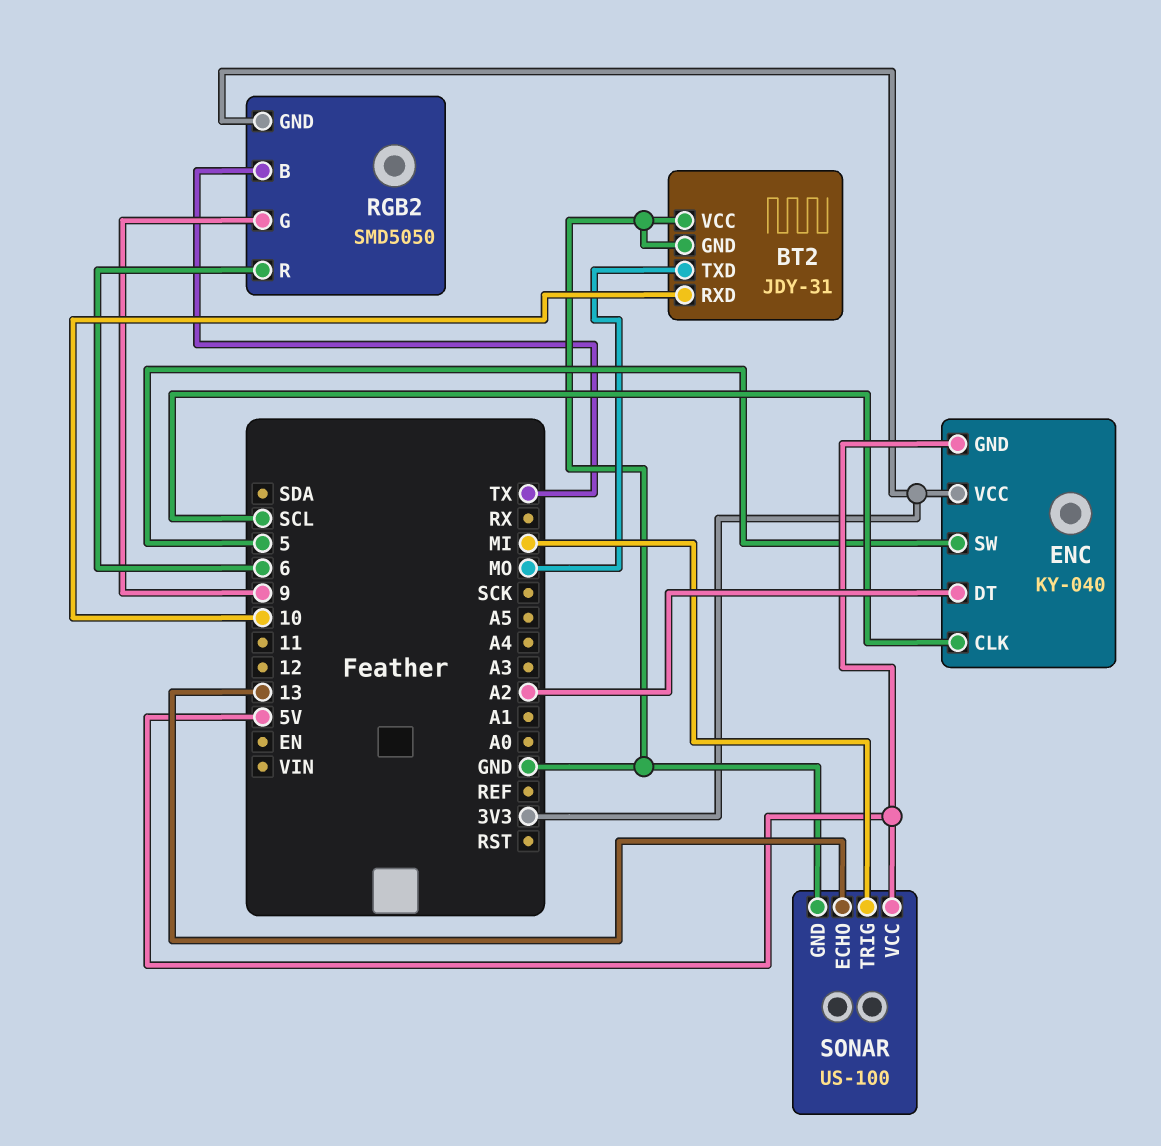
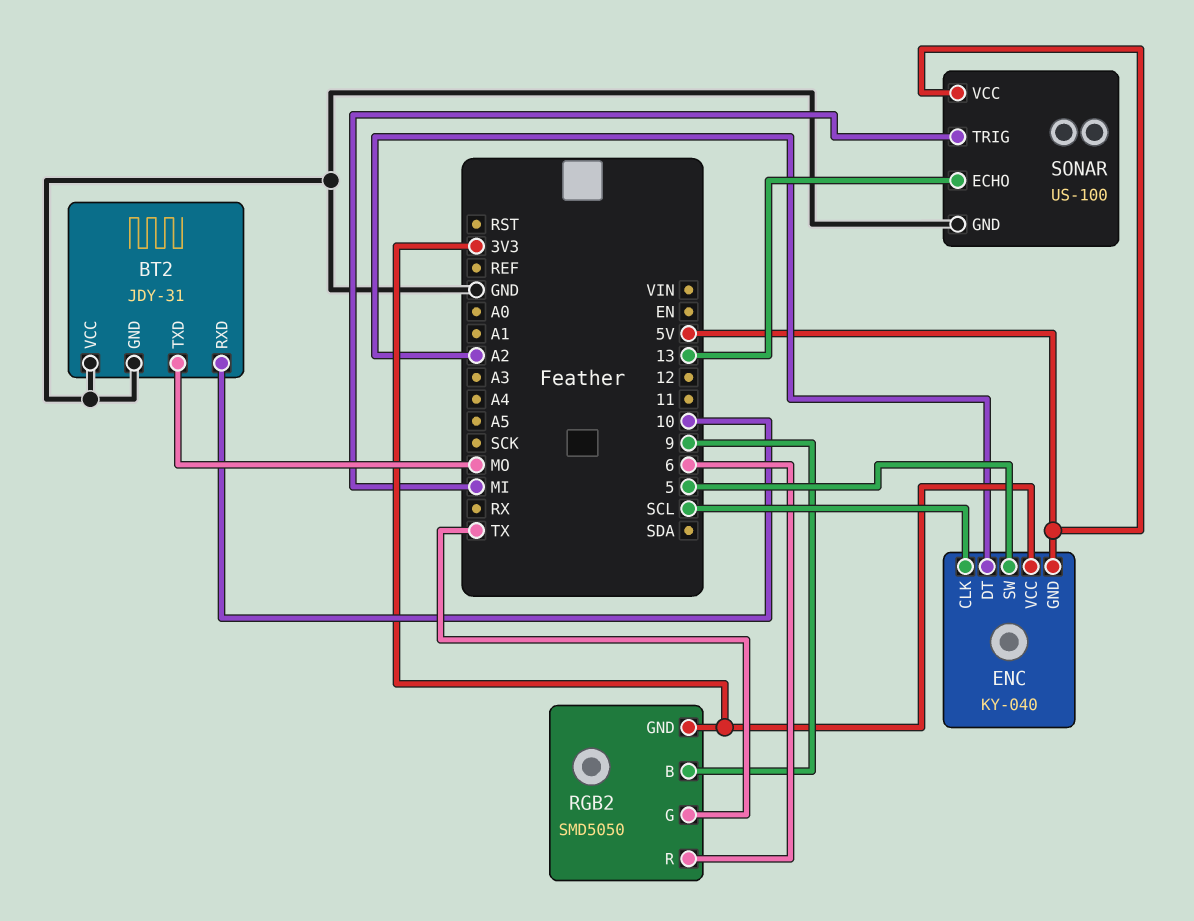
RGB2 pin B: TX -> 9
RGB2 pin G: 9 -> TX

